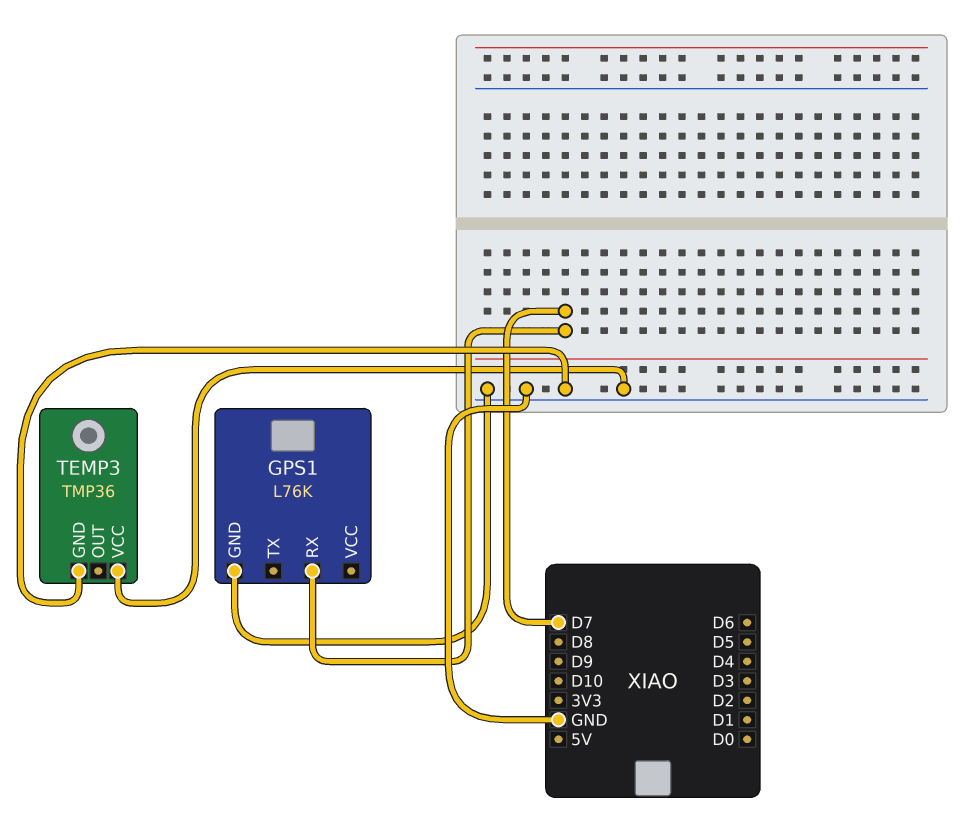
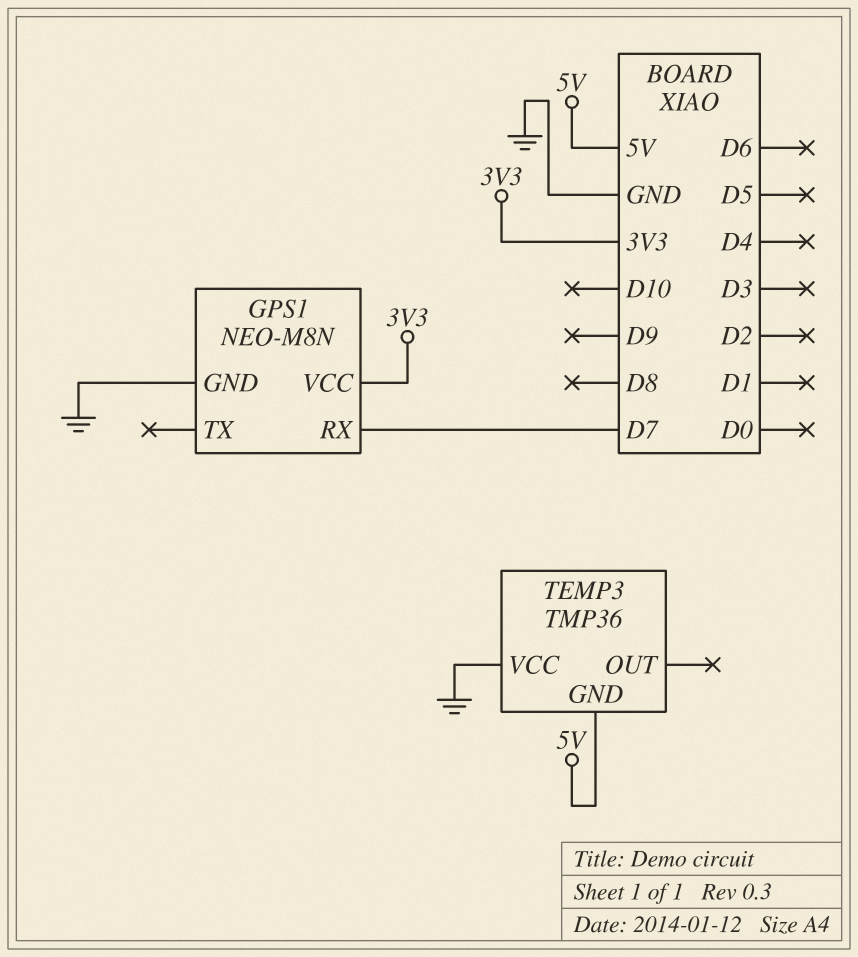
GPS1: L76K -> NEO-M8N
GPS1 pin VCC: none -> 3V3
TEMP3 pin GND: GND -> 5V

